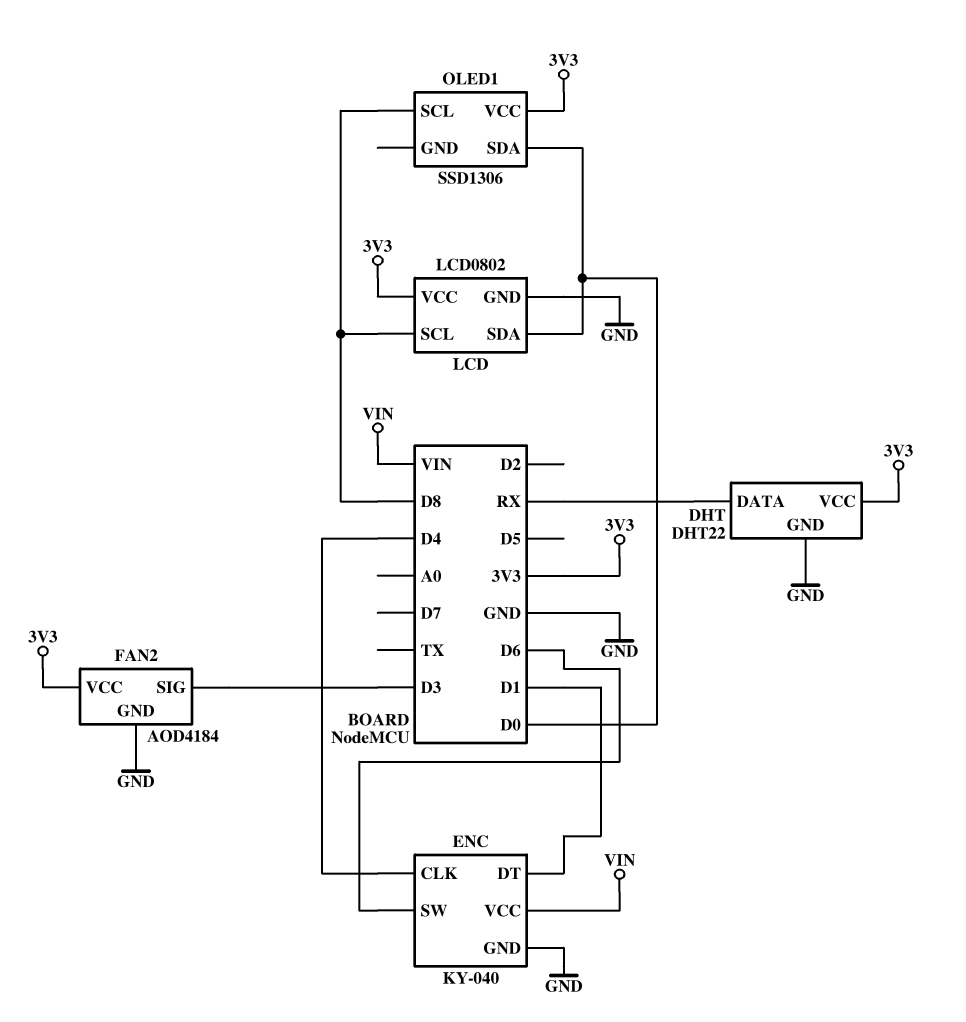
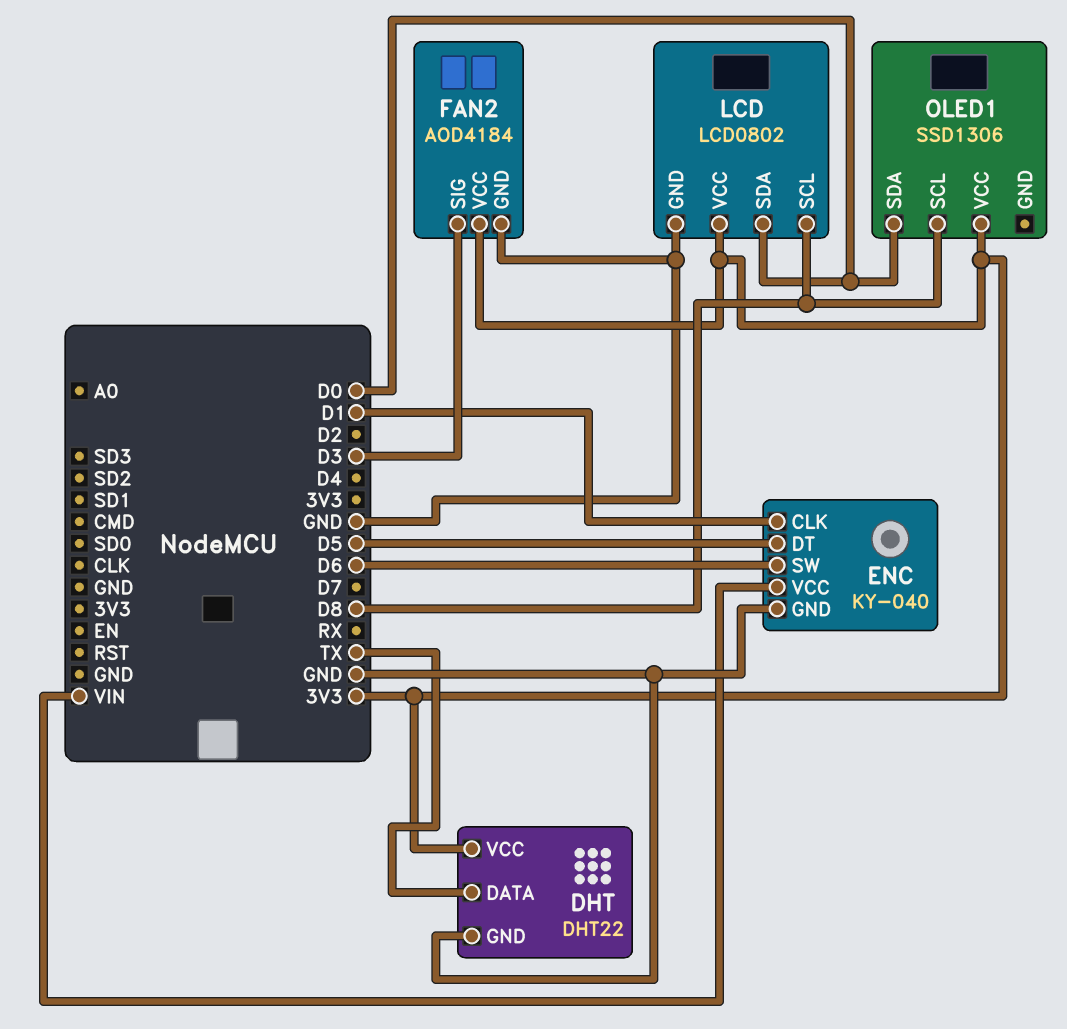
DHT pin DATA: RX -> TX
ENC pin CLK: D4 -> D1
ENC pin DT: D1 -> D5

